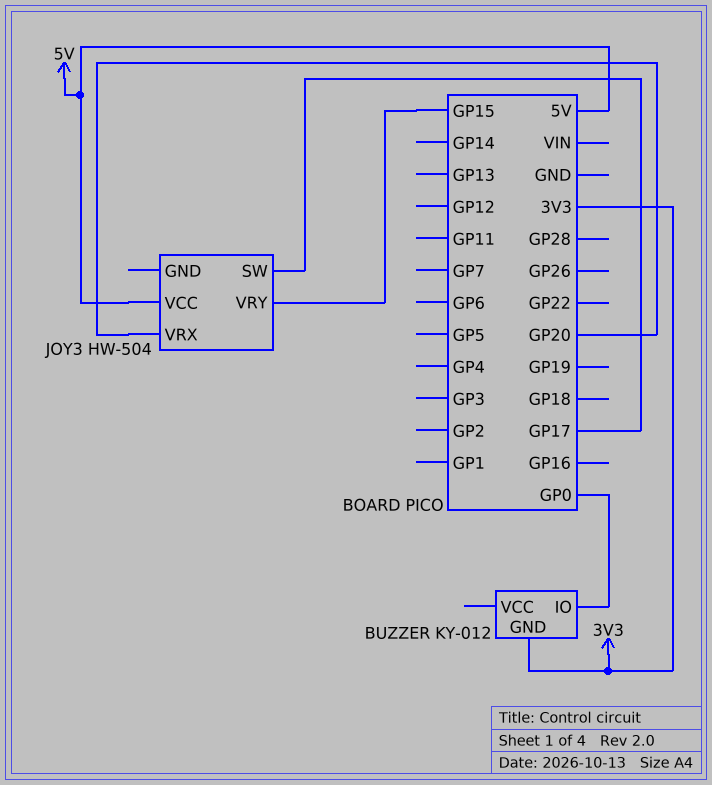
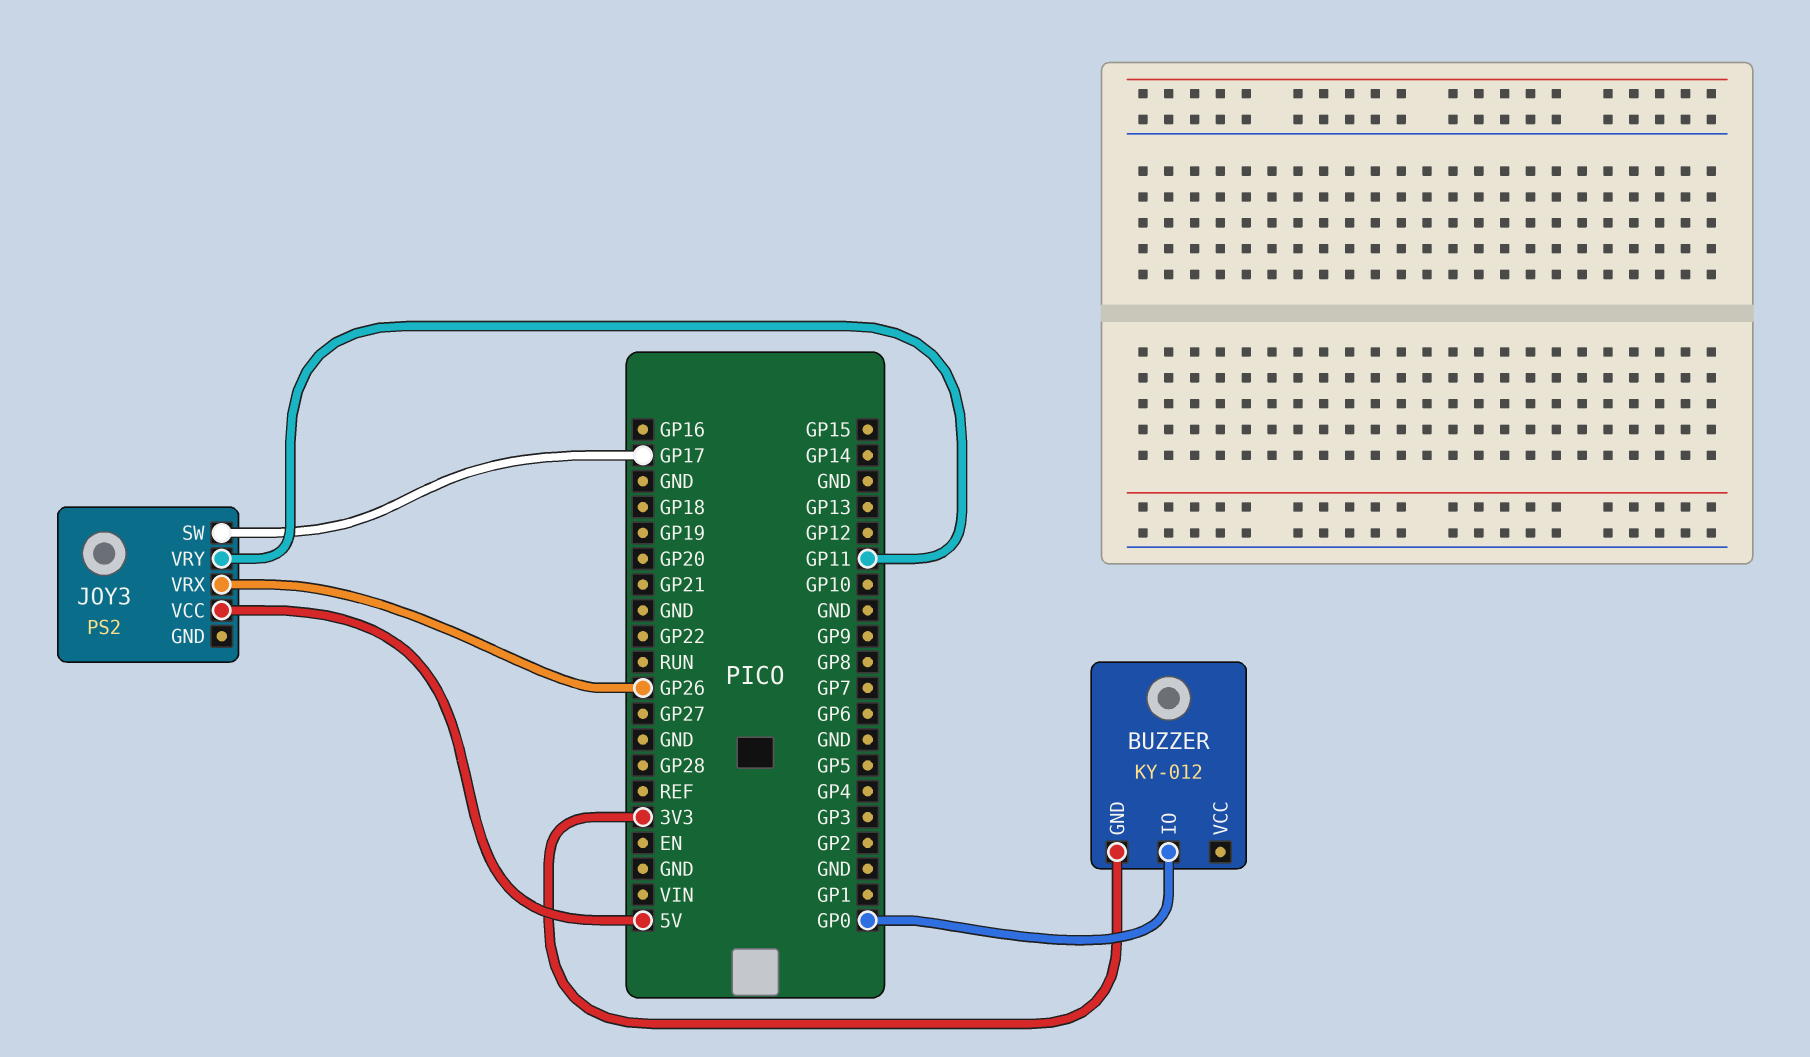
JOY3: HW-504 -> PS2
JOY3 pin VRX: GP20 -> GP26
JOY3 pin VRY: GP15 -> GP11

